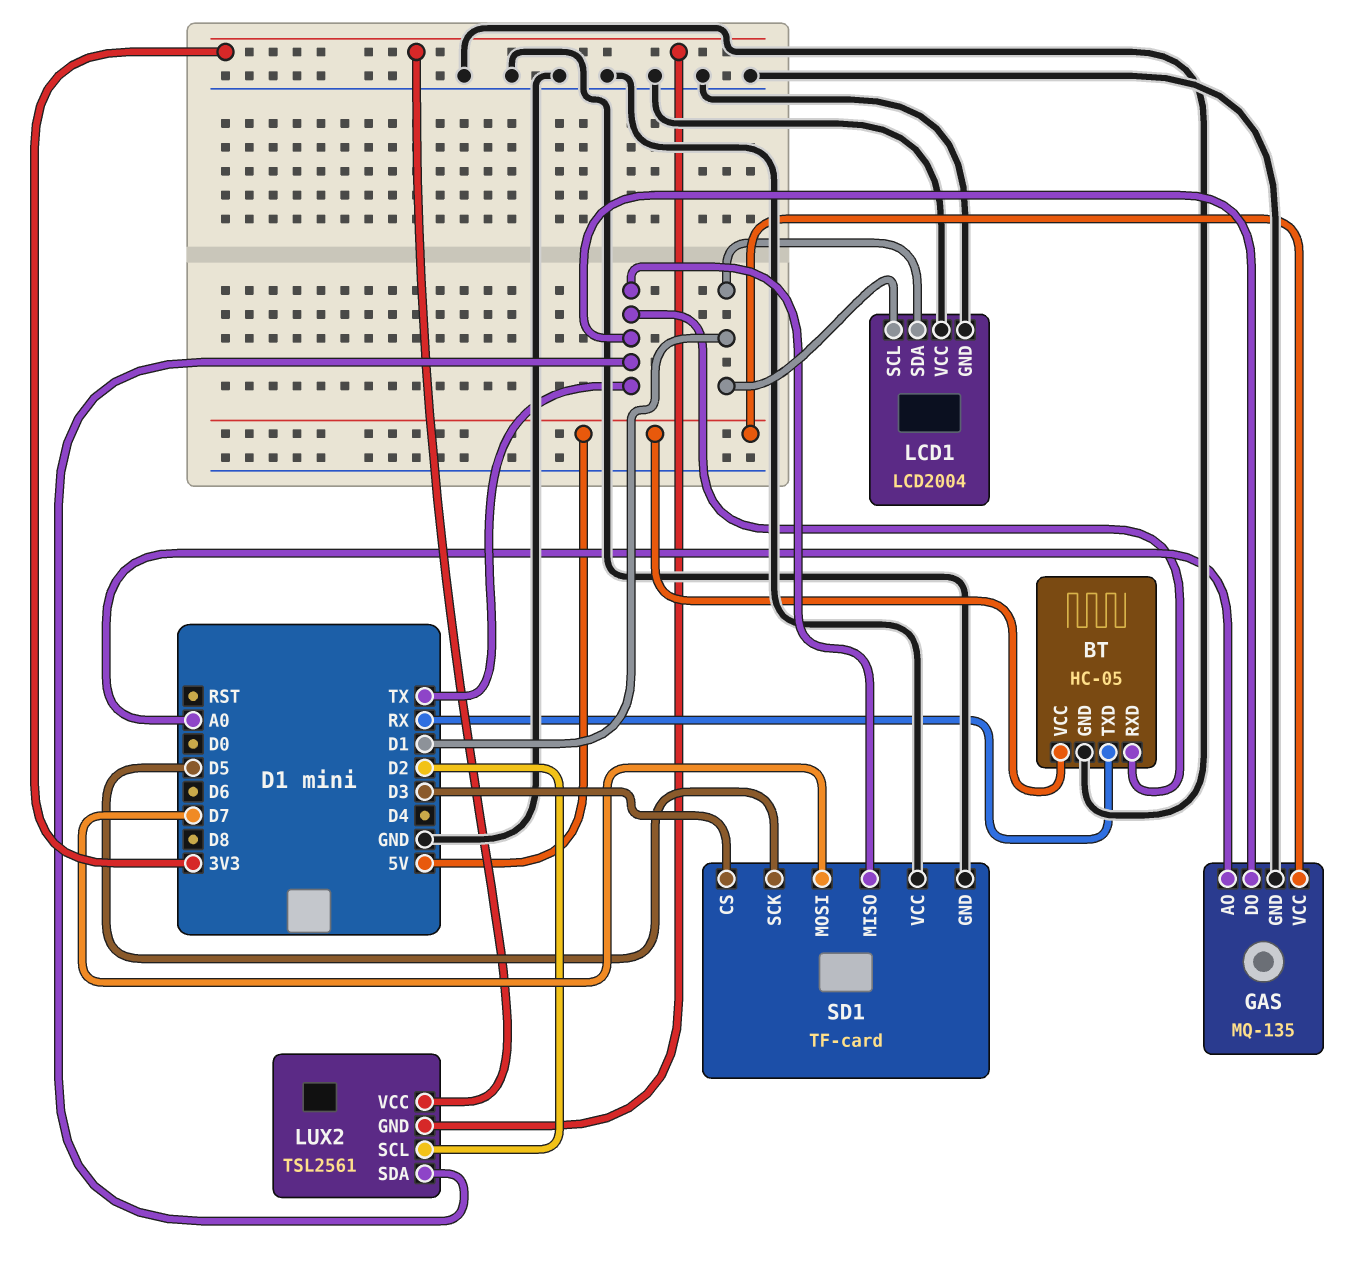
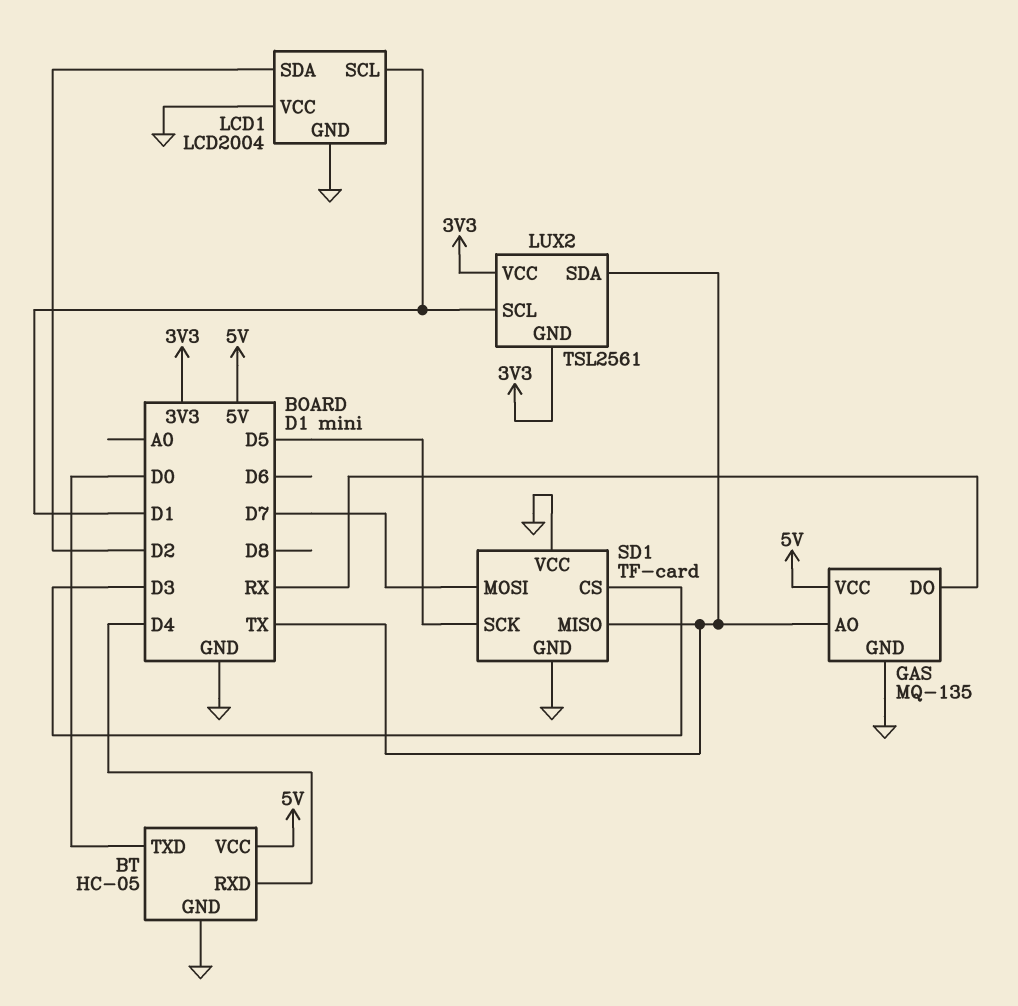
BT pin RXD: TX -> D4
BT pin TXD: RX -> D0
GAS pin AO: A0 -> TX
GAS pin DO: TX -> RX
LCD1 pin SDA: D1 -> D2
LUX2 pin SCL: D2 -> D1

